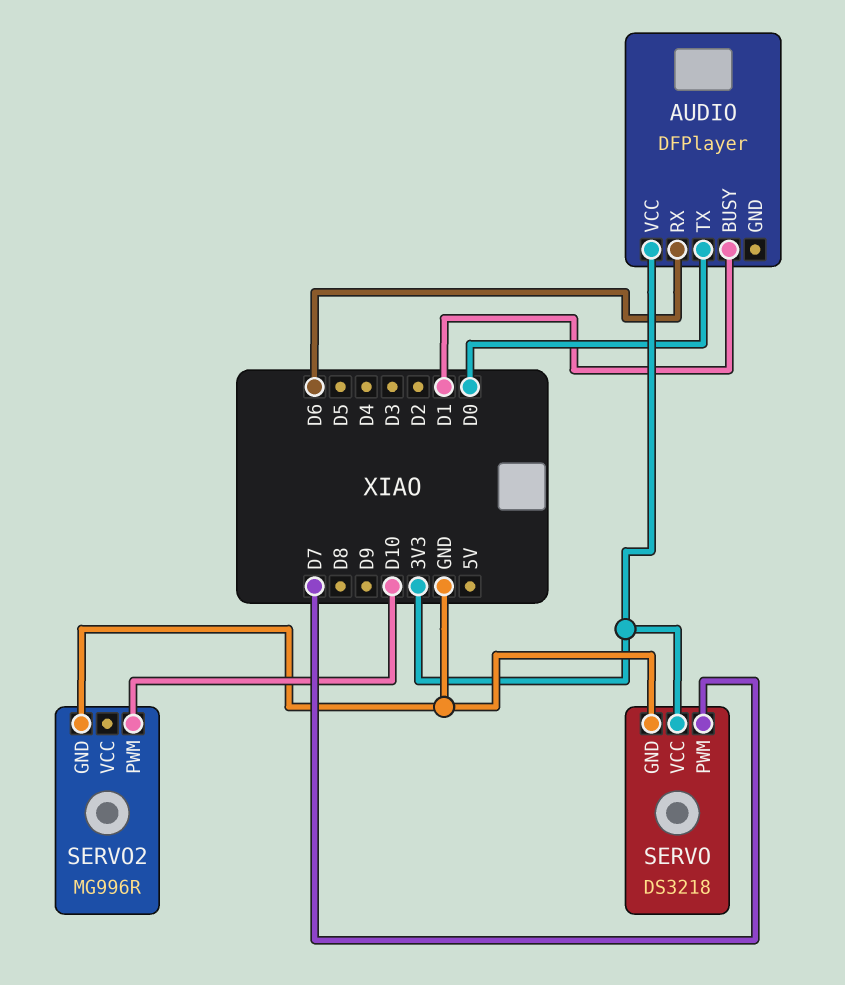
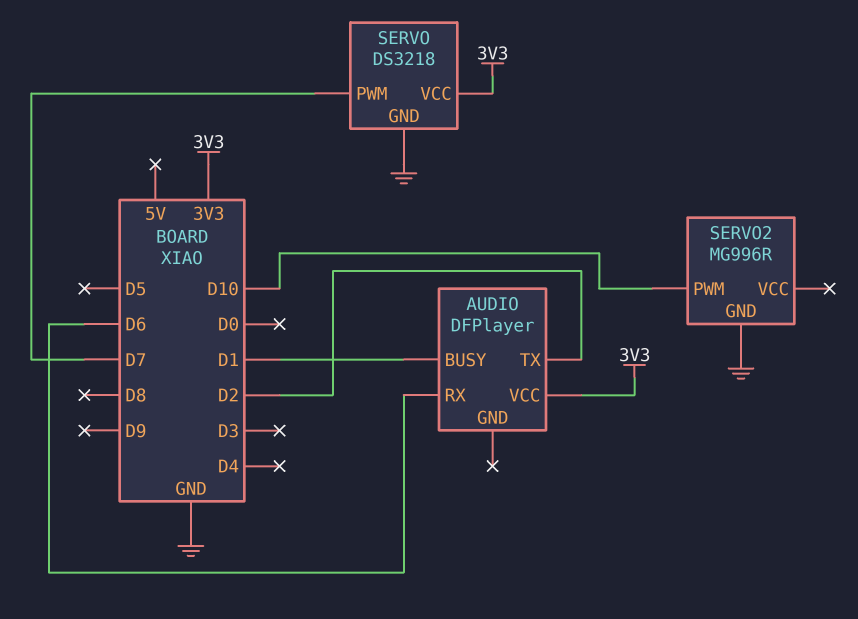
AUDIO pin TX: D0 -> D2

